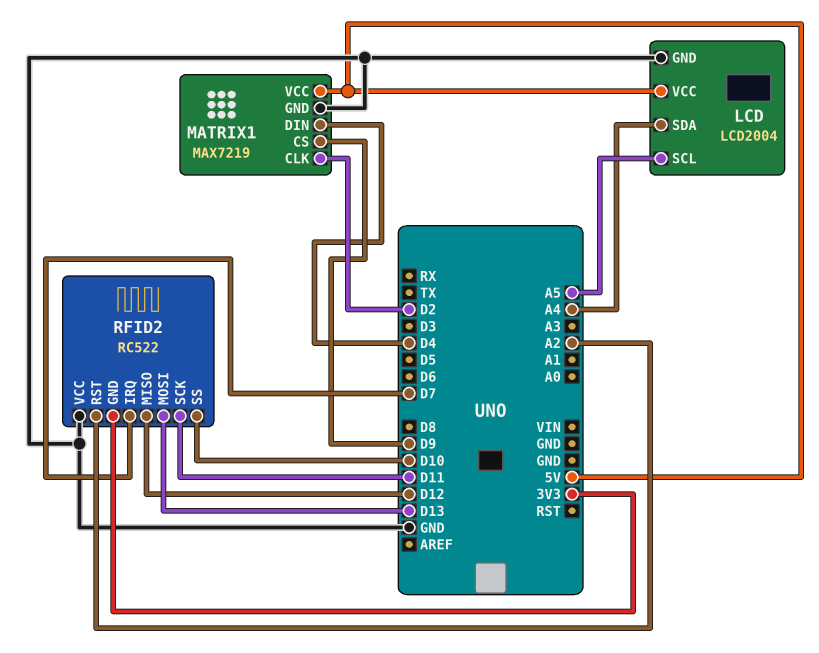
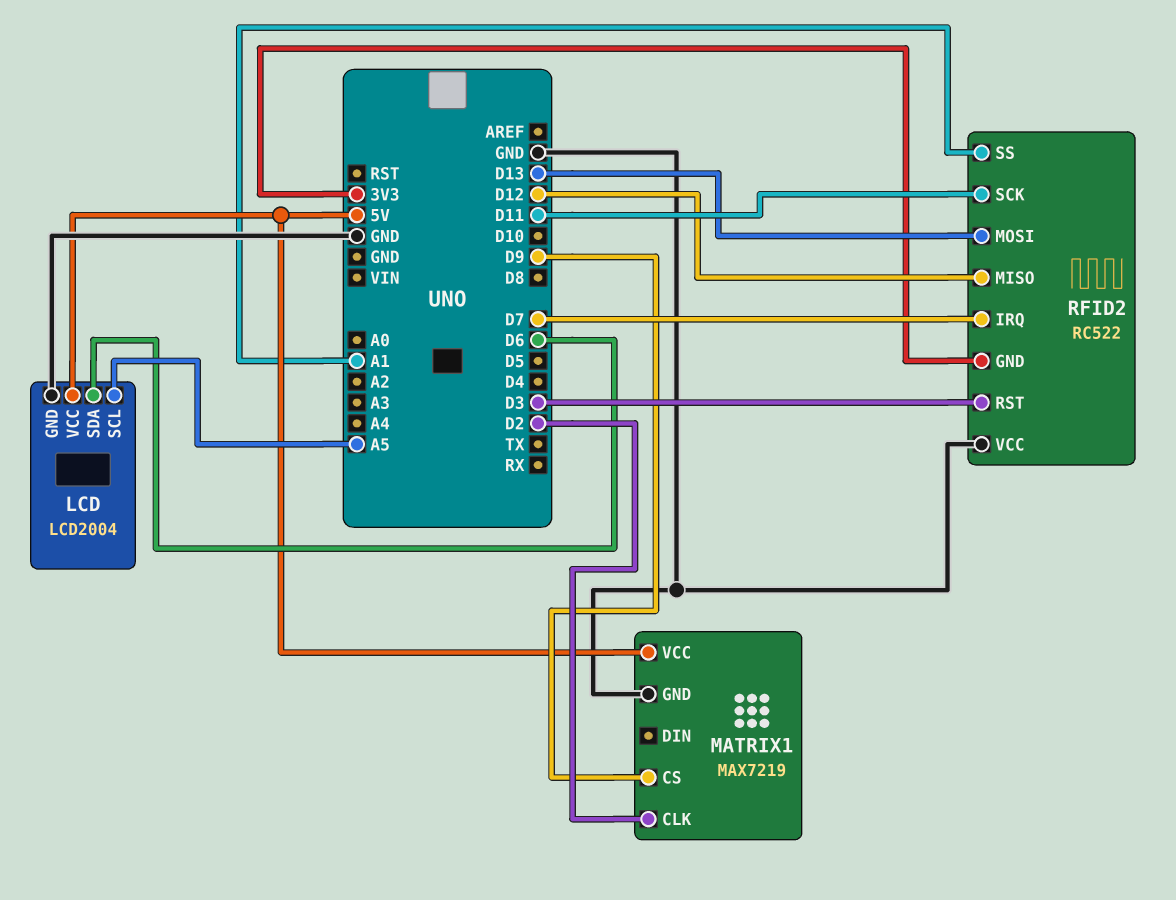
LCD pin SDA: A4 -> D6
MATRIX1 pin DIN: D4 -> none
RFID2 pin RST: A2 -> D3
RFID2 pin SS: D10 -> A1

